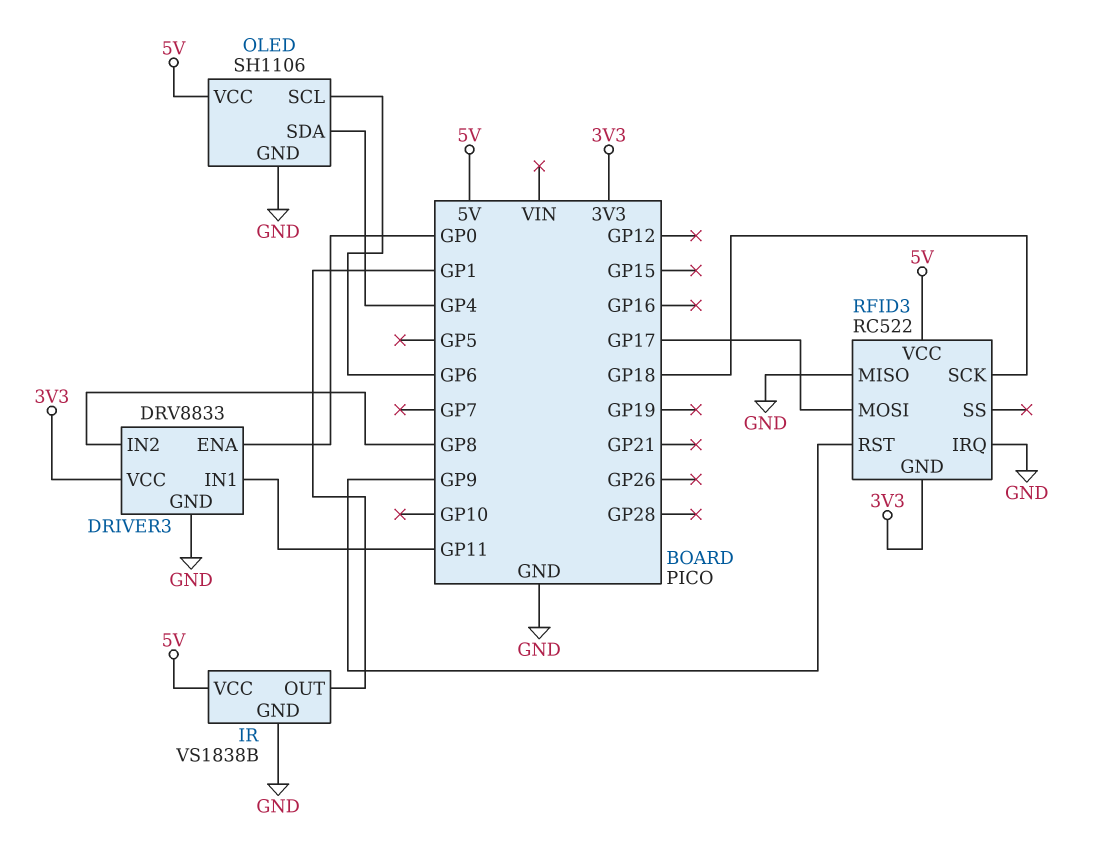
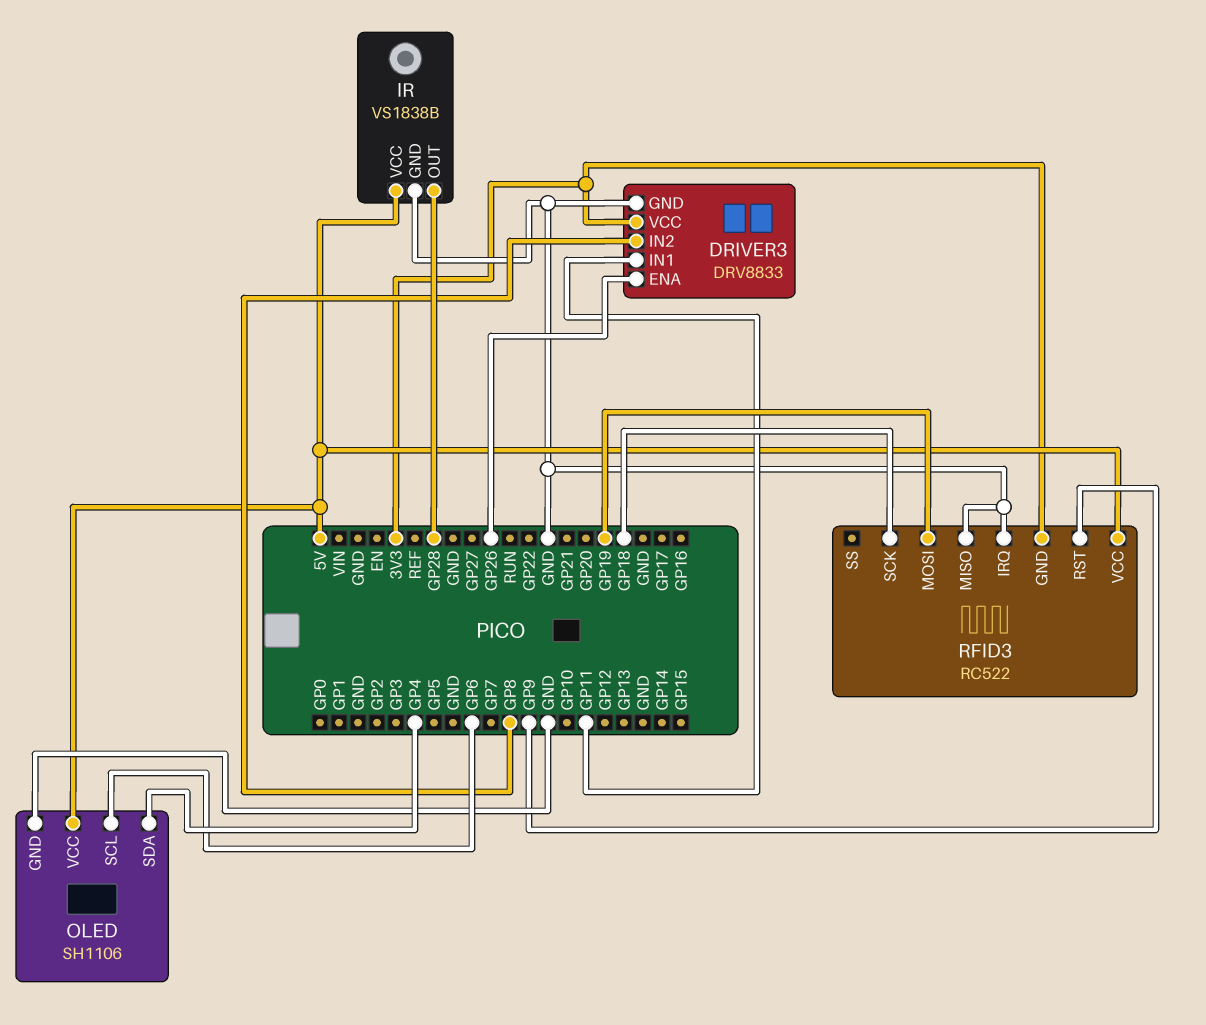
DRIVER3 pin ENA: GP0 -> GP26
IR pin OUT: GP1 -> GP28
RFID3 pin MOSI: GP17 -> GP19

